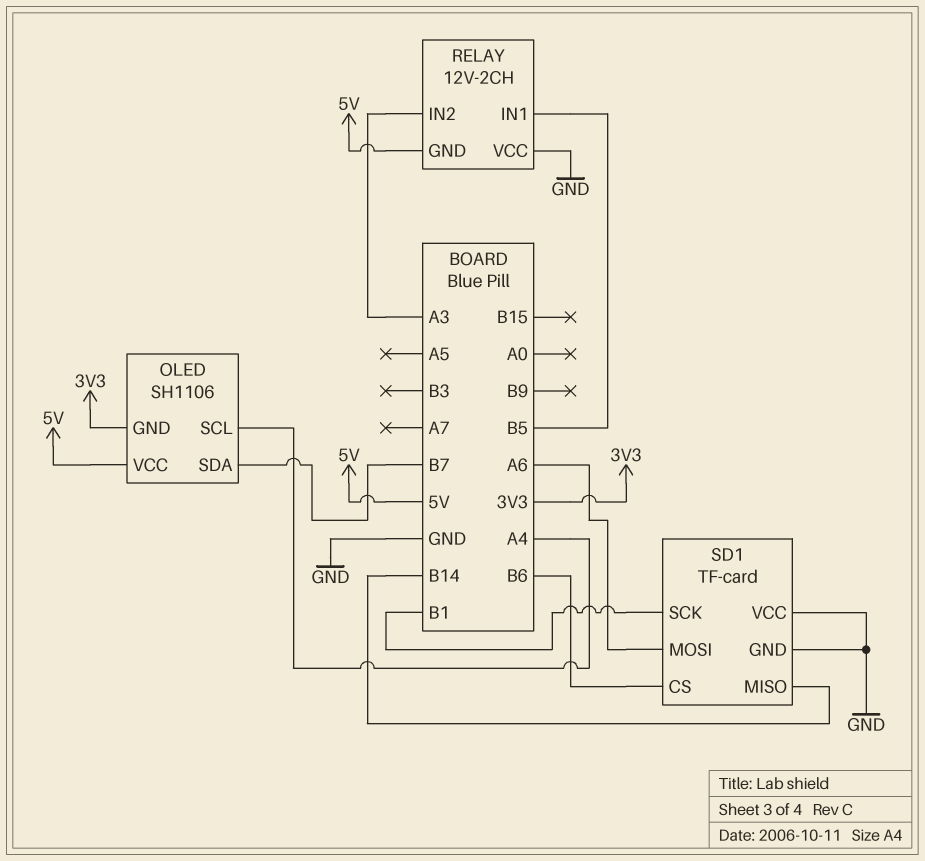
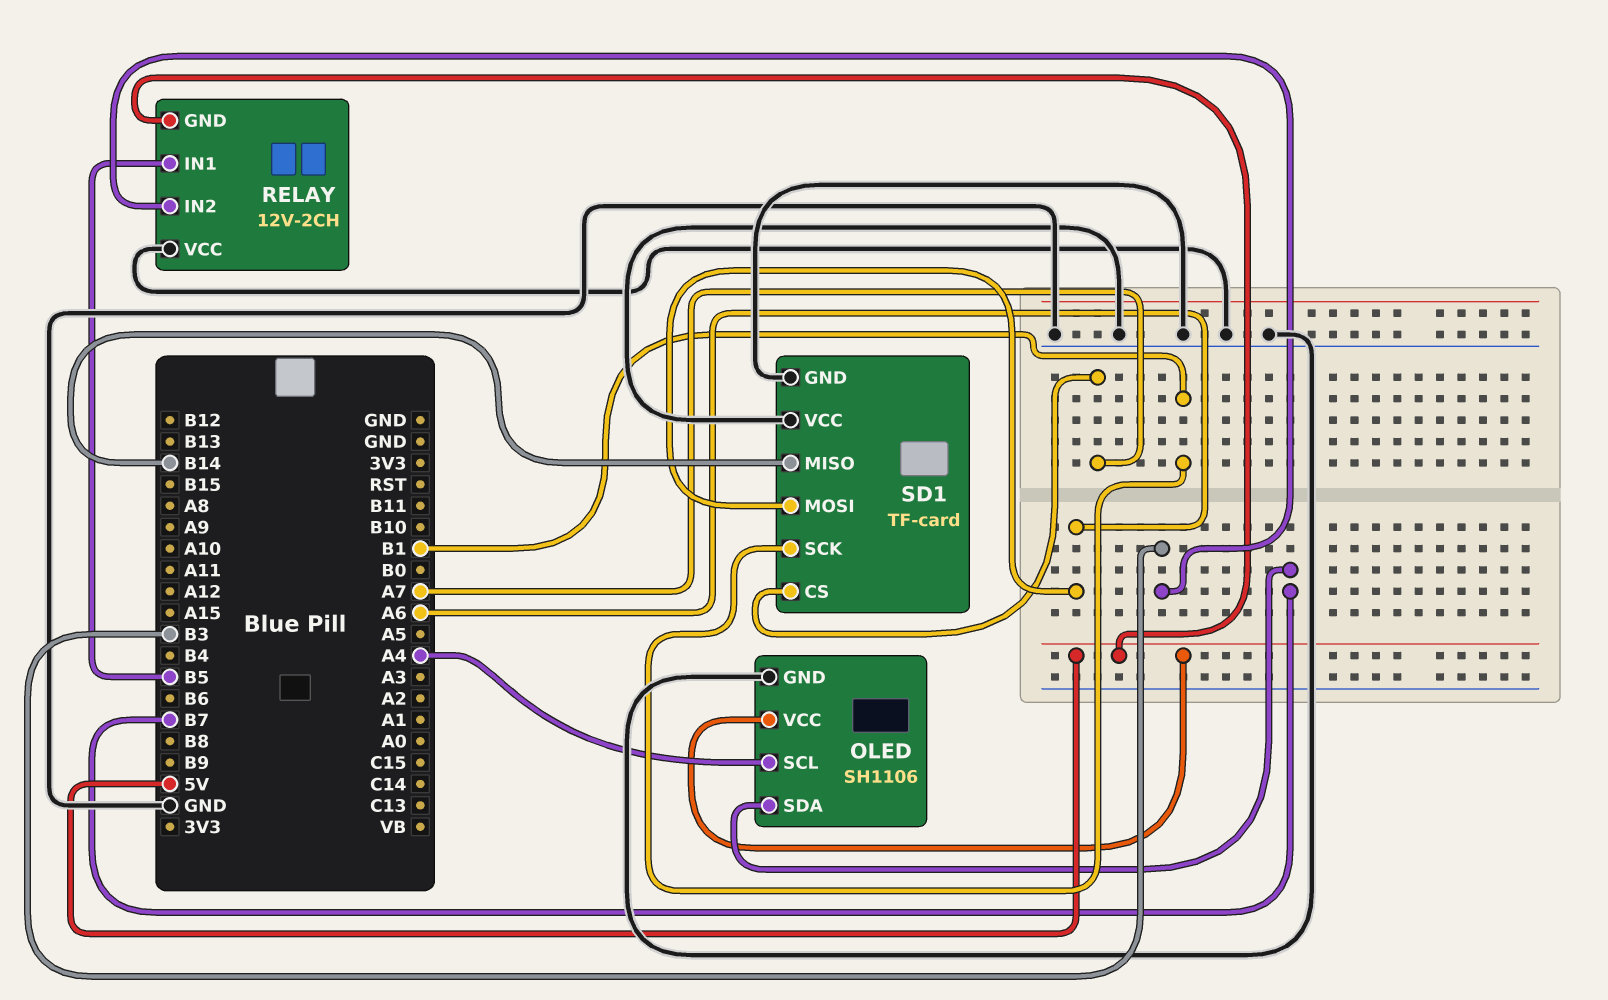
OLED pin GND: 3V3 -> GND
RELAY pin IN2: A3 -> B3
SD1 pin CS: B6 -> A7

